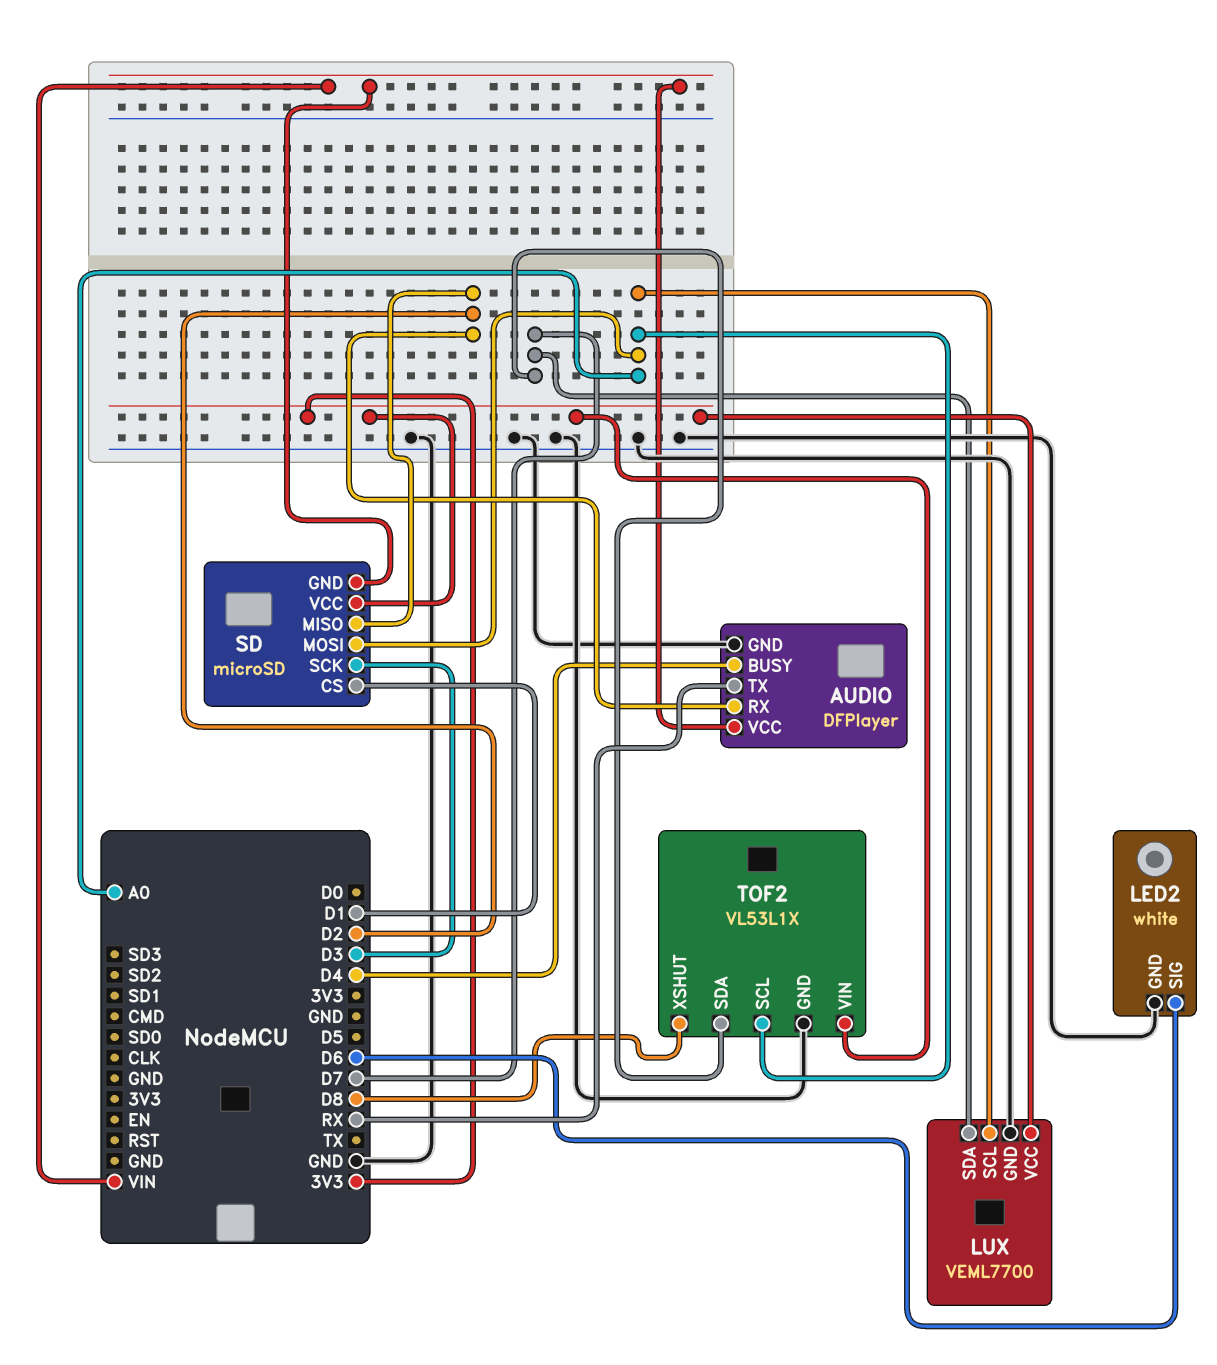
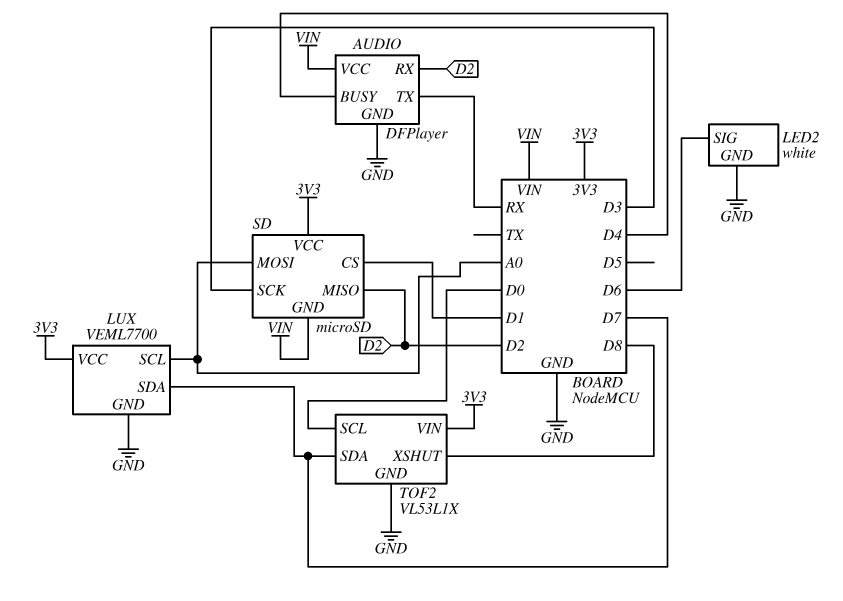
TOF2 pin SCL: A0 -> D0

